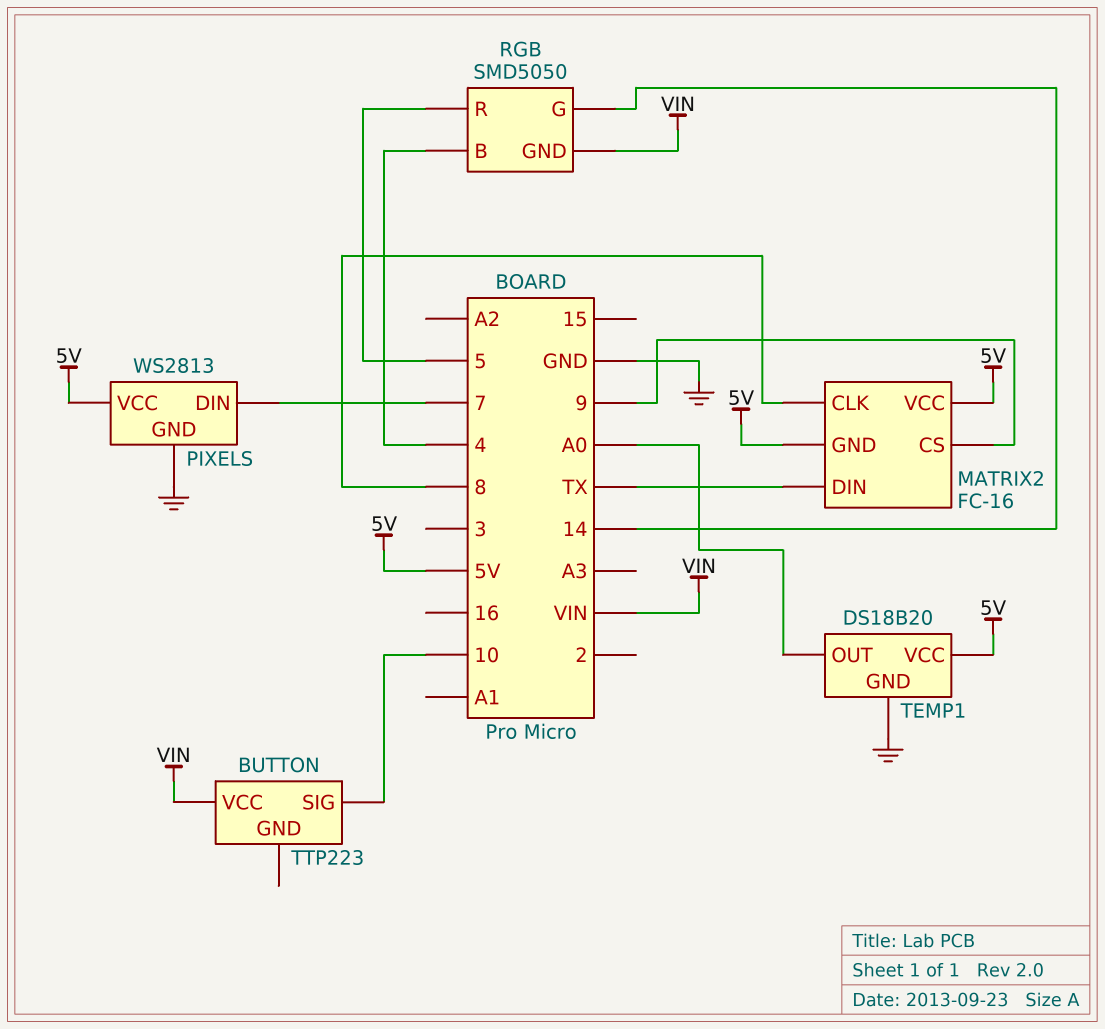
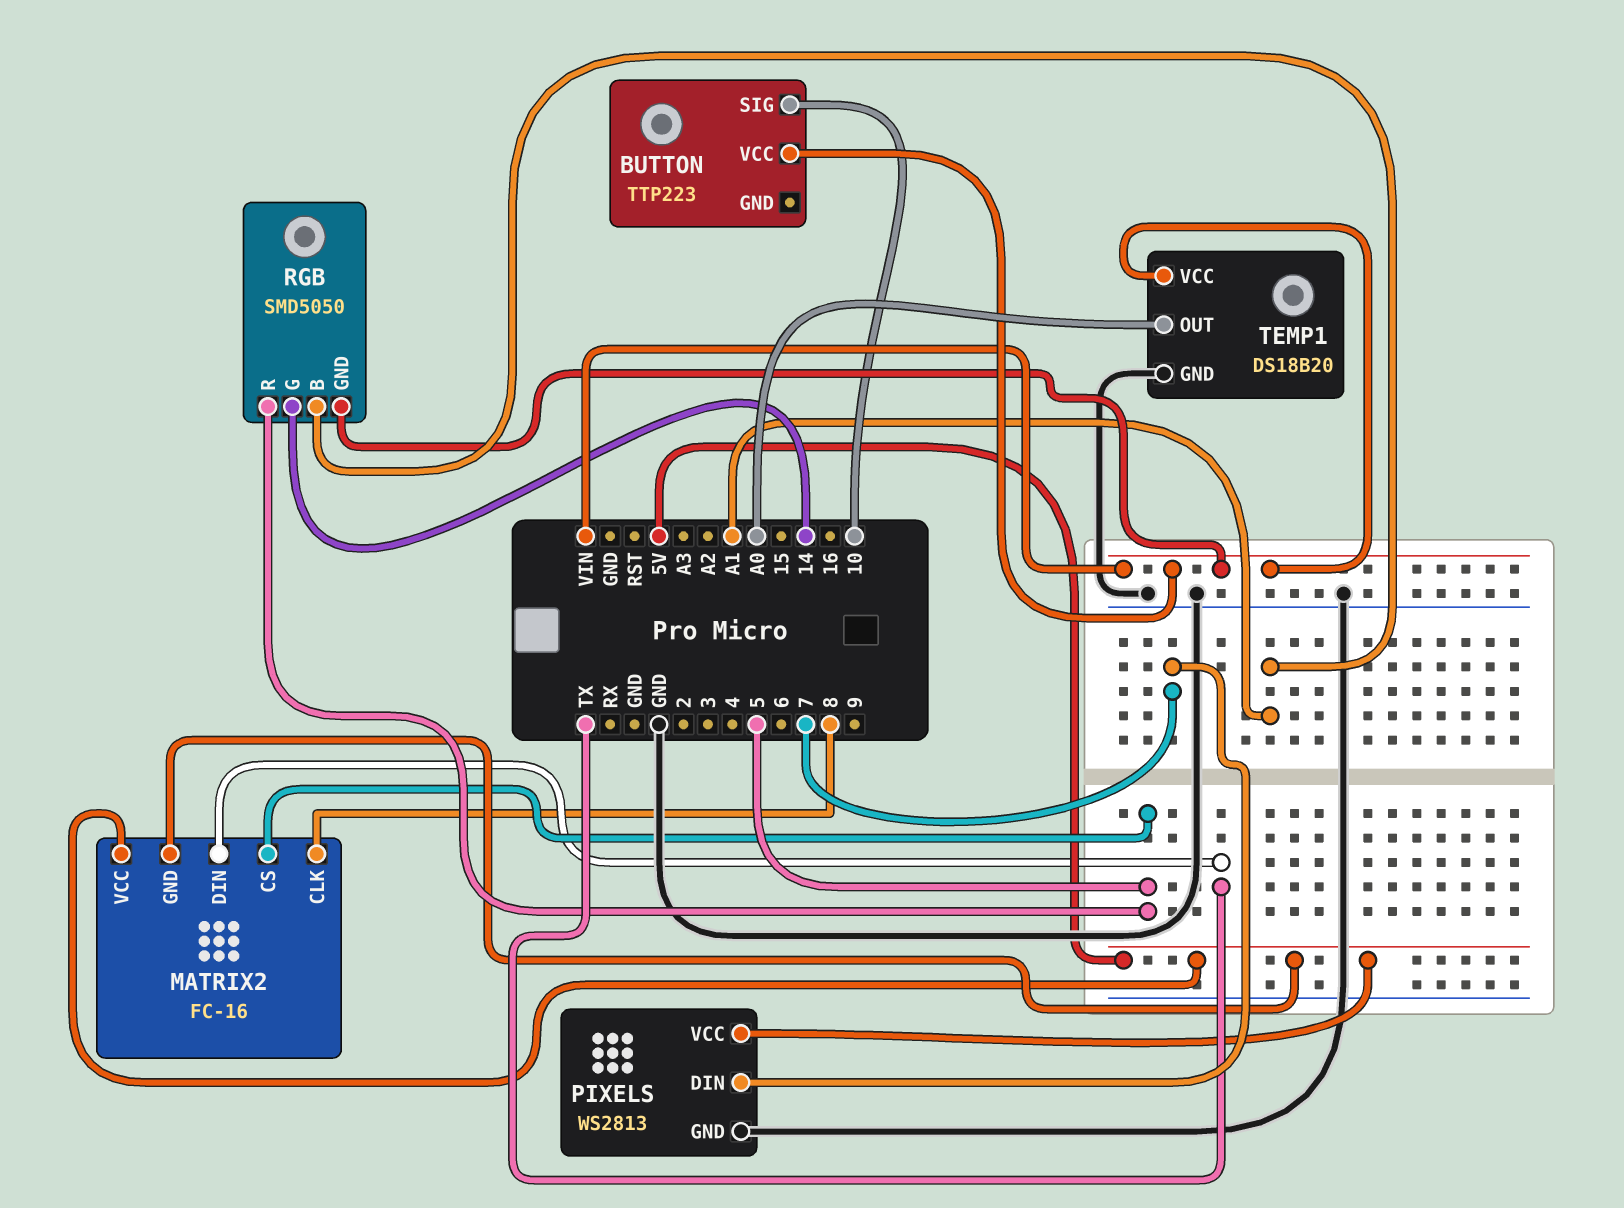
MATRIX2 pin CS: 9 -> 5
RGB pin B: 4 -> A1
TEMP1 pin VCC: 5V -> VIN

